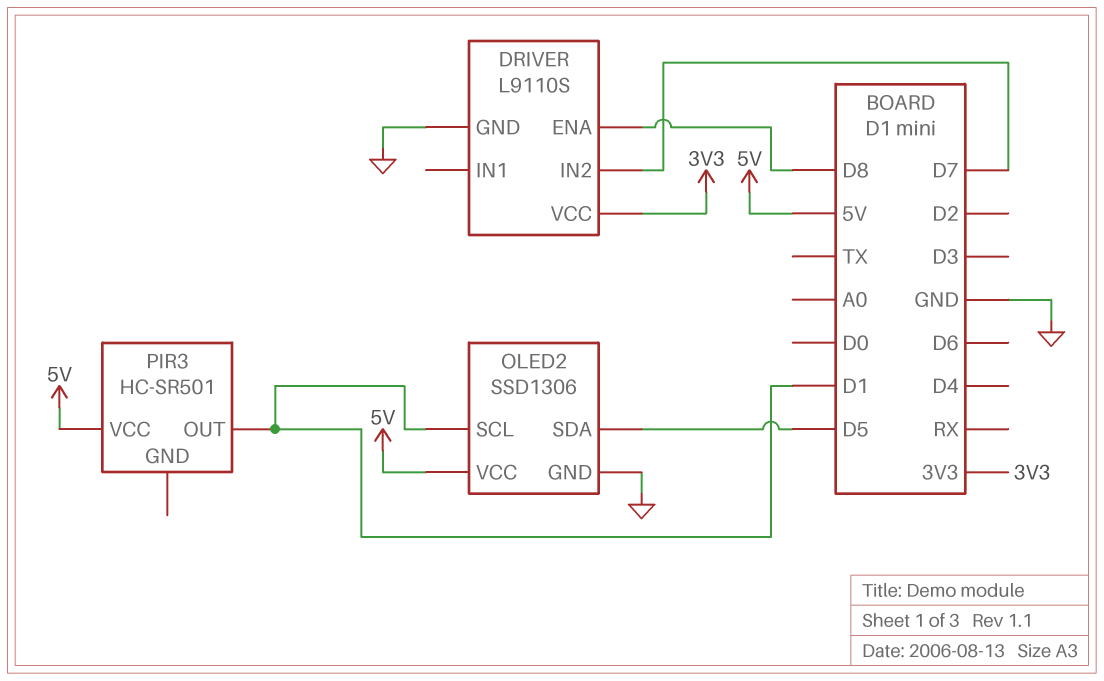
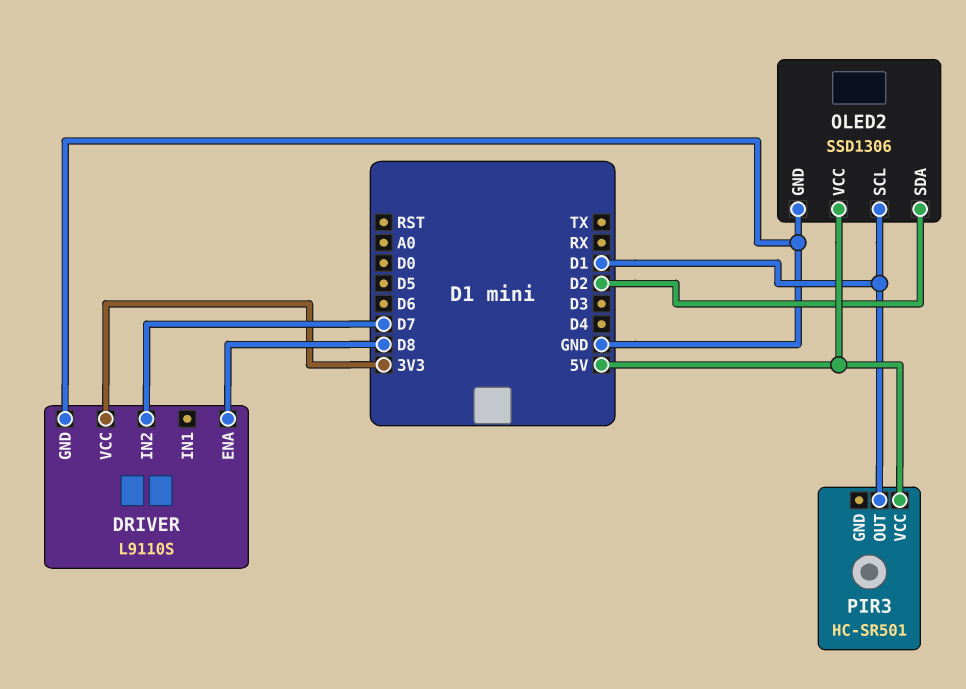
OLED2 pin SDA: D5 -> D2

